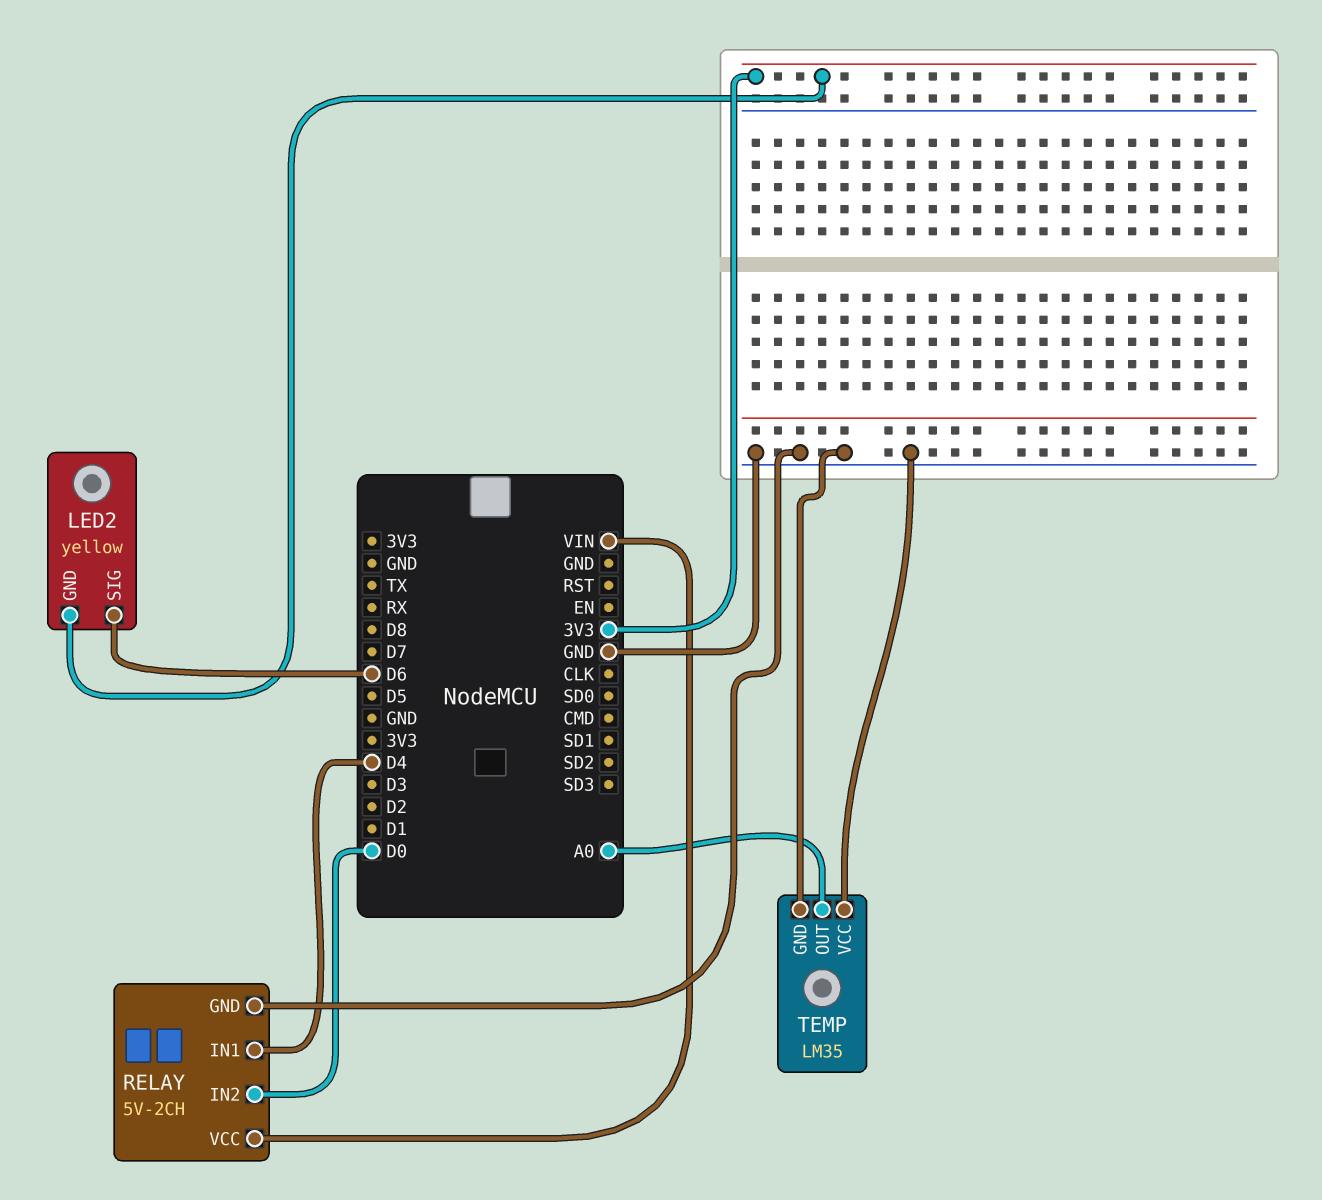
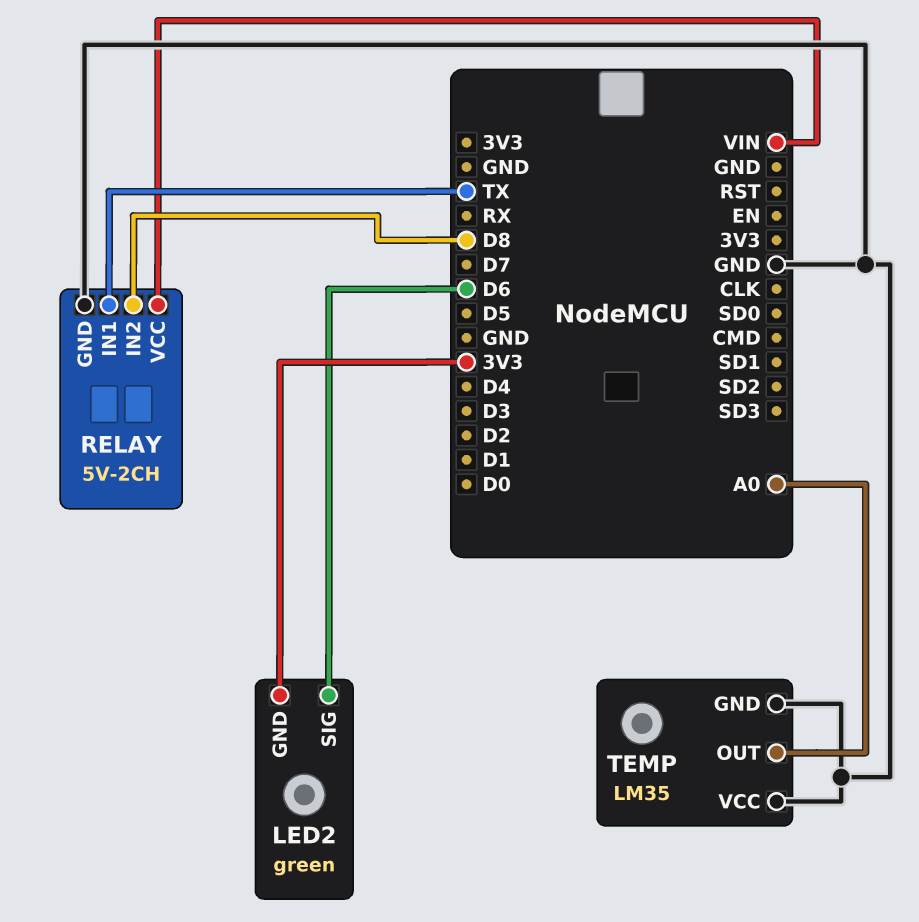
LED2: yellow -> green
RELAY pin IN1: D4 -> TX
RELAY pin IN2: D0 -> D8

